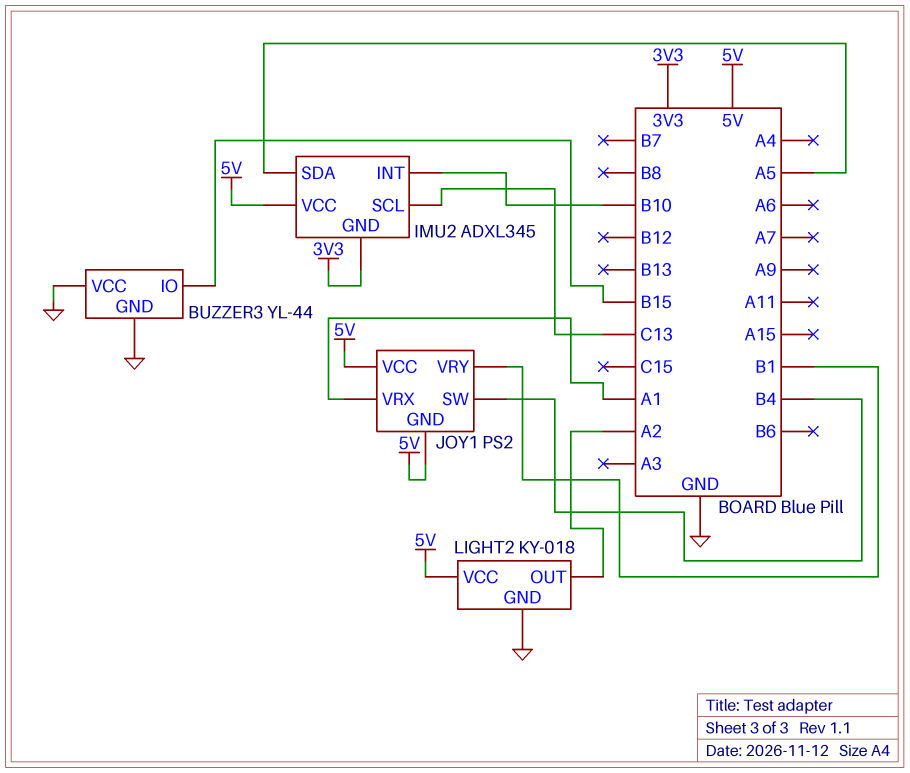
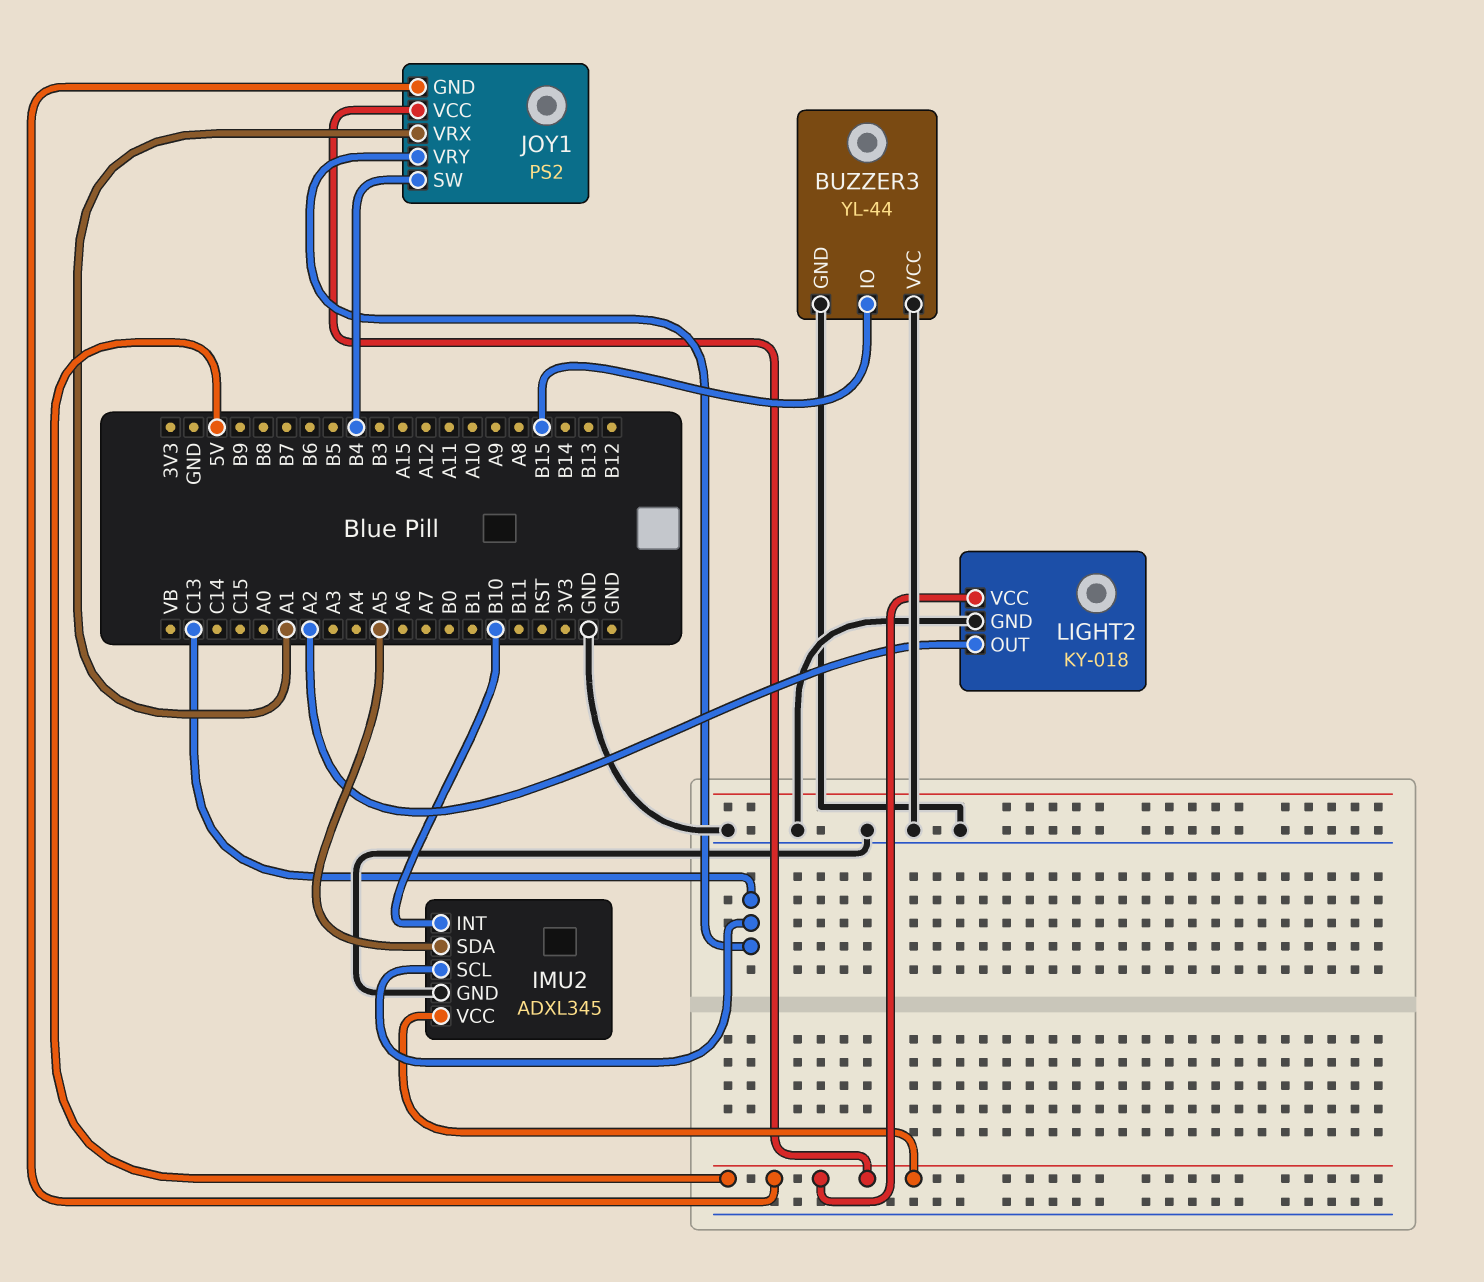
IMU2 pin GND: 3V3 -> GND
JOY1 pin VRY: B1 -> C13

